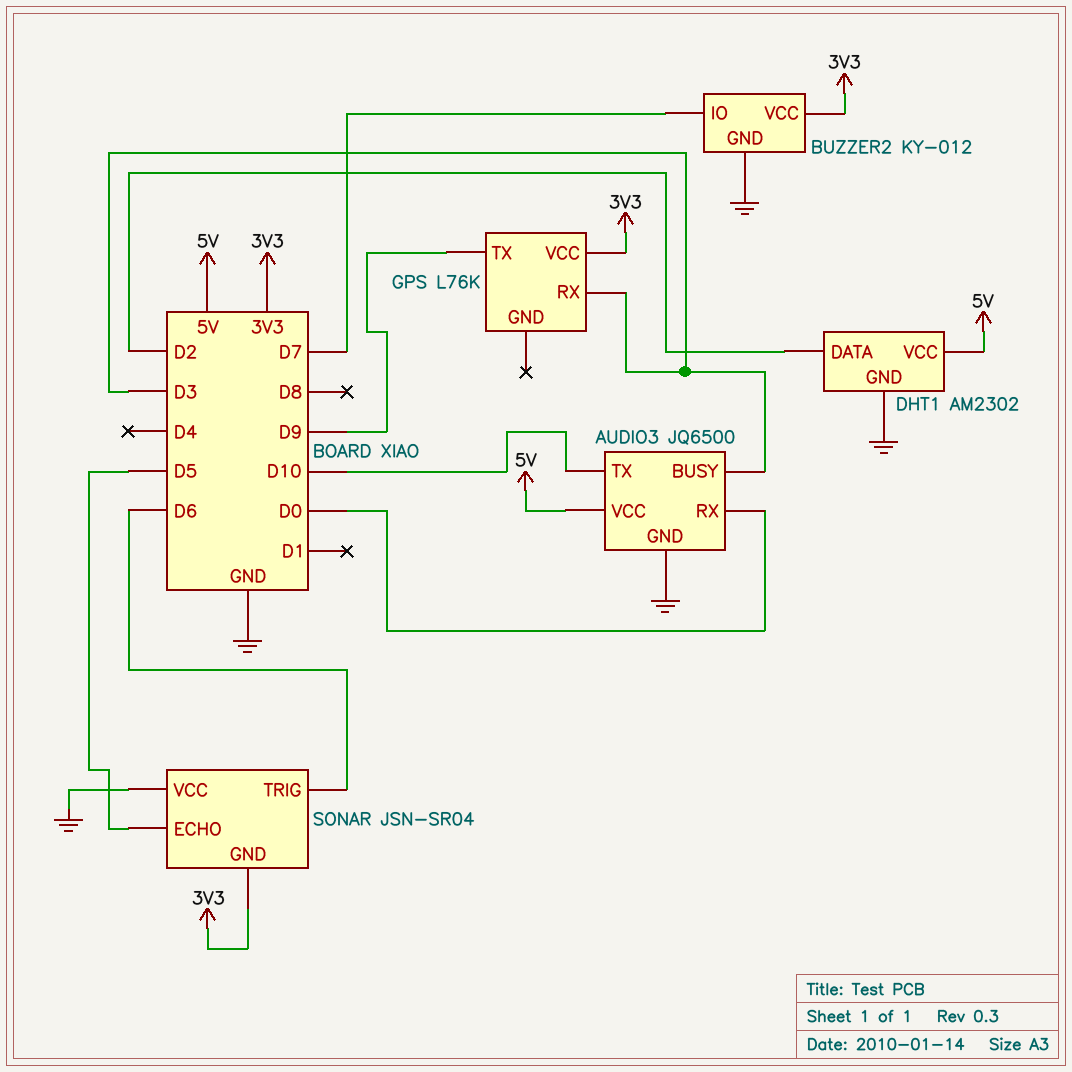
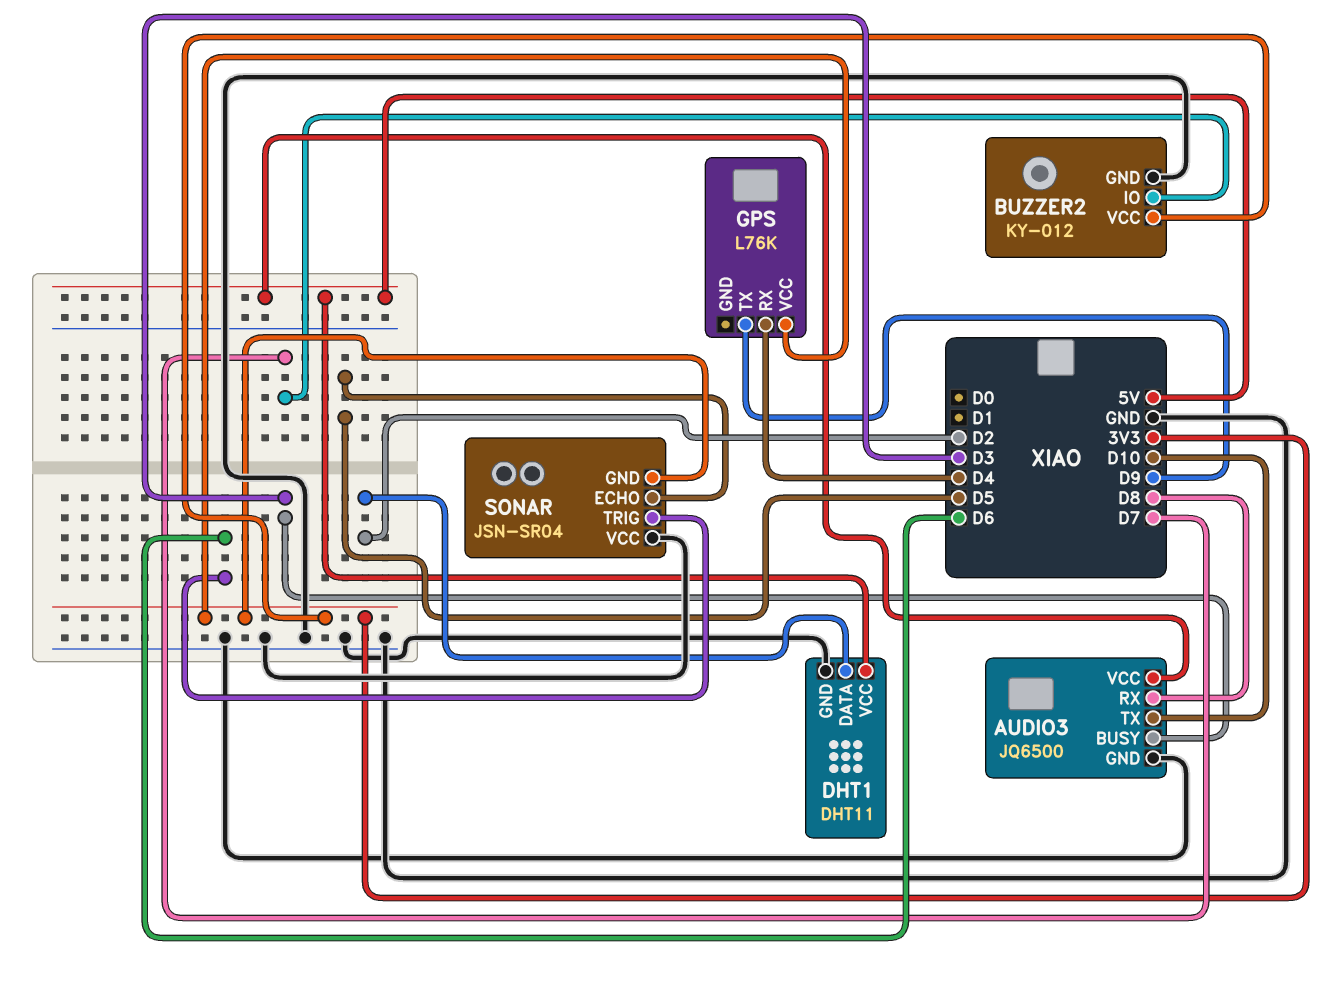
AUDIO3 pin RX: D0 -> D8
DHT1: AM2302 -> DHT11
GPS pin RX: D3 -> D4

